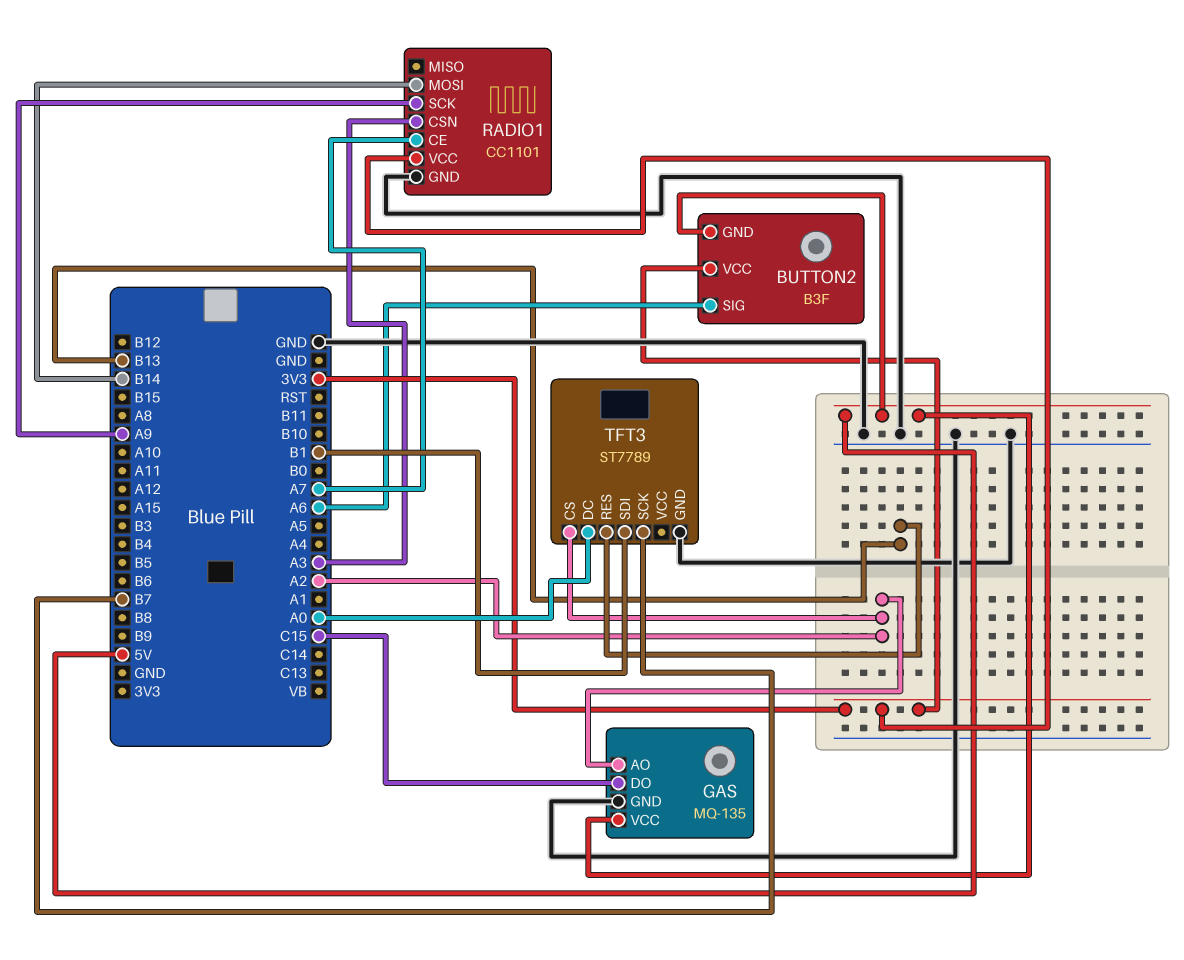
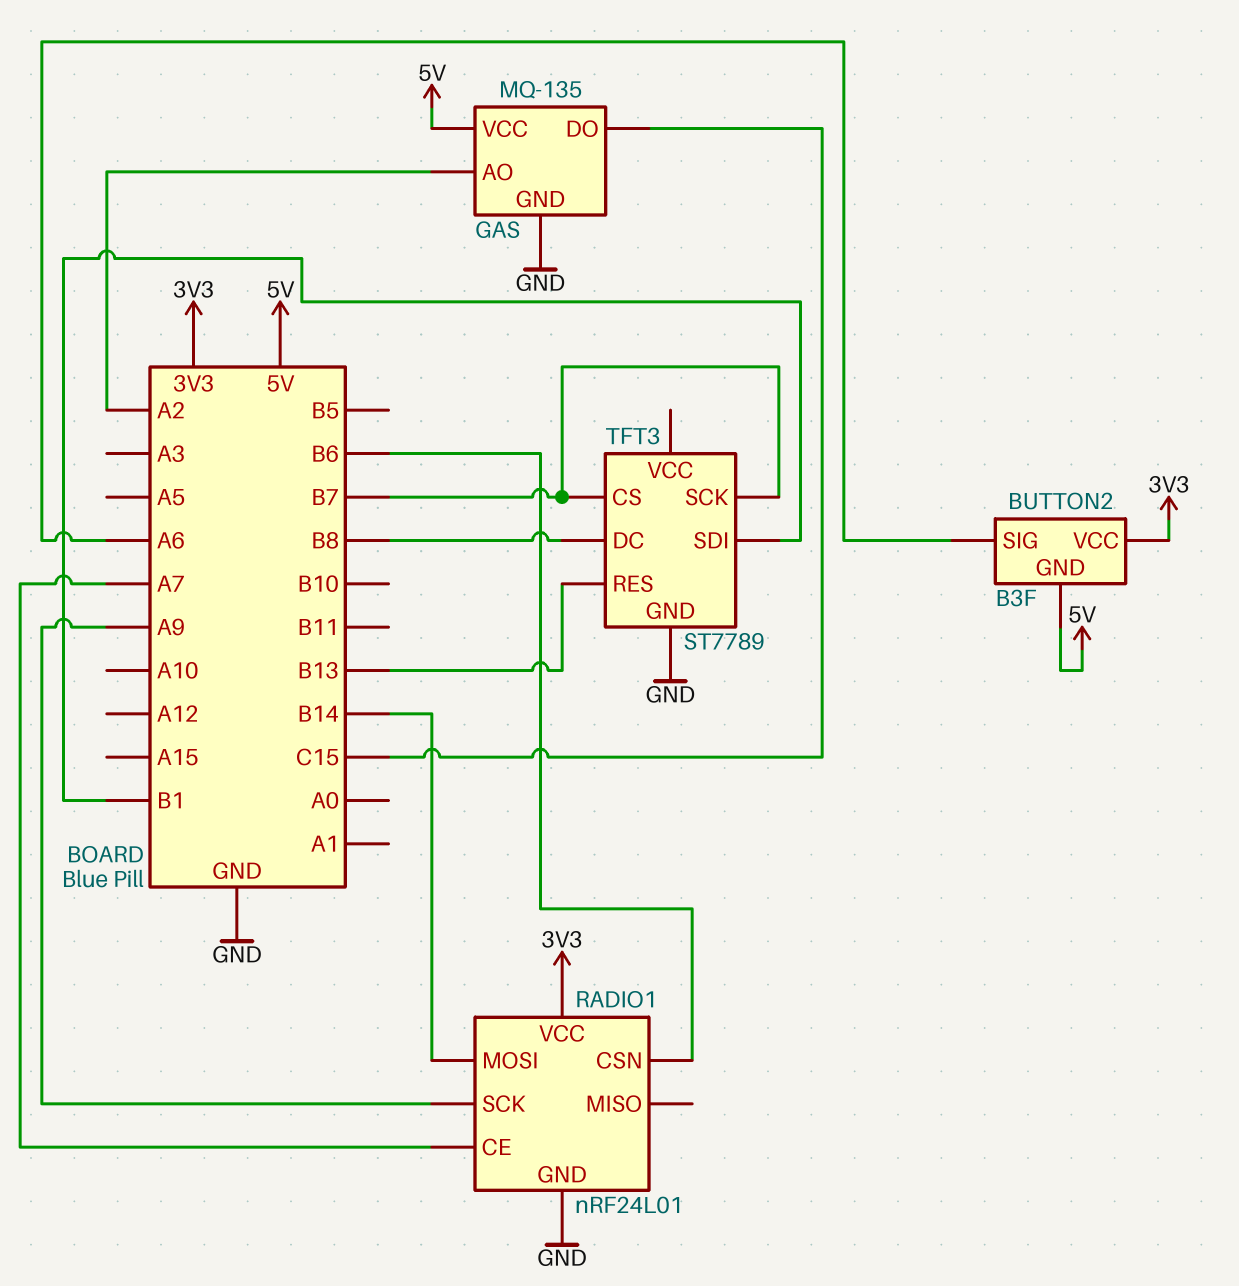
RADIO1: CC1101 -> nRF24L01
RADIO1 pin CSN: A3 -> B6
TFT3 pin CS: A2 -> B7
TFT3 pin DC: A0 -> B8

